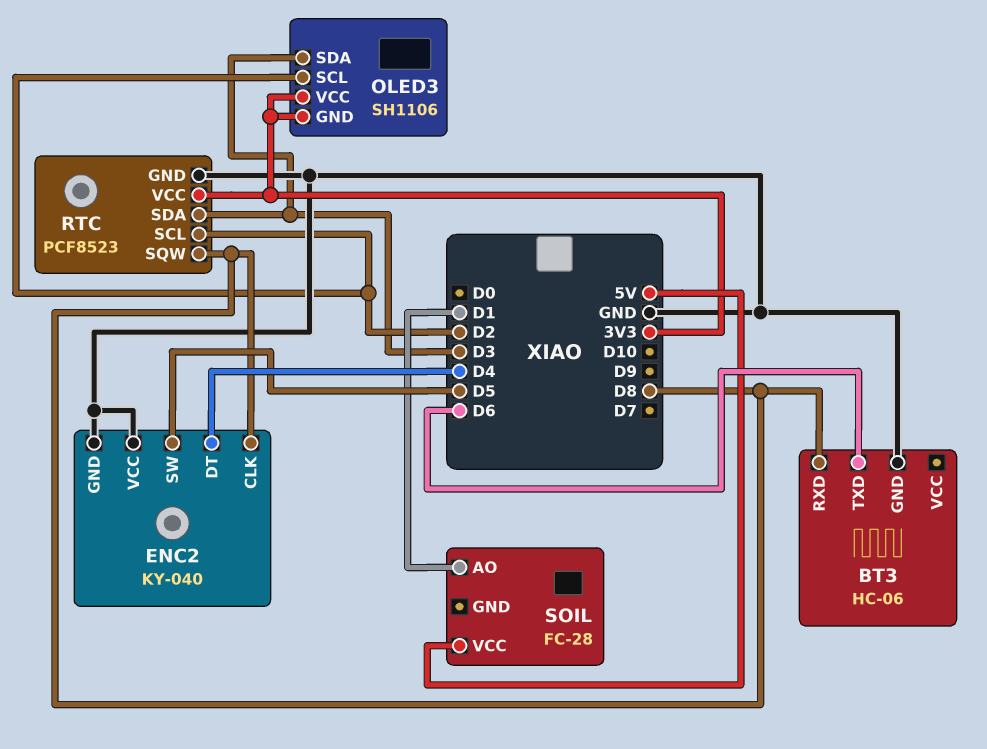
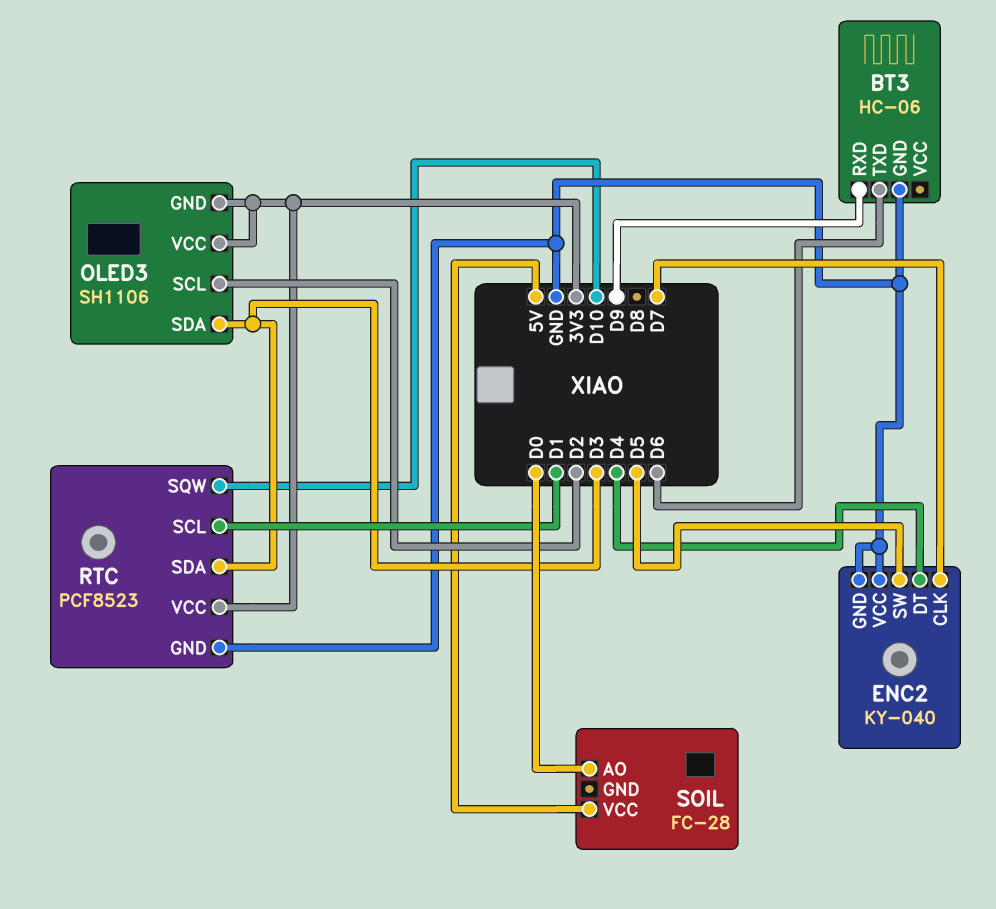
BT3 pin RXD: D8 -> D9
ENC2 pin CLK: D8 -> D7
RTC pin SCL: D2 -> D1
RTC pin SQW: D8 -> D10
SOIL pin AO: D1 -> D0

